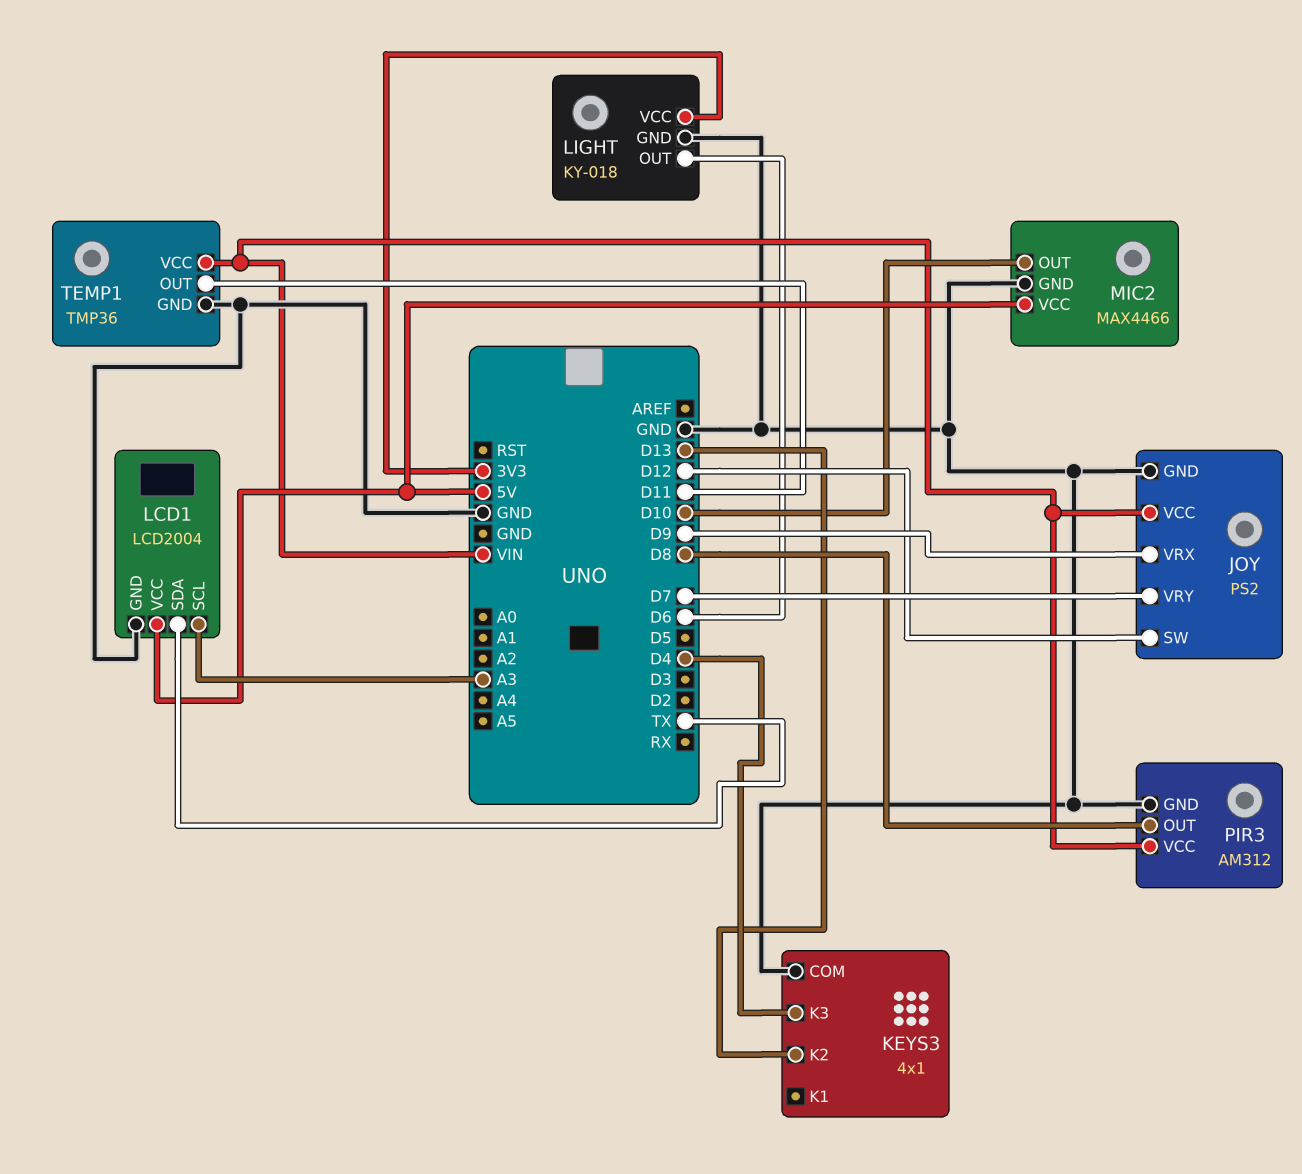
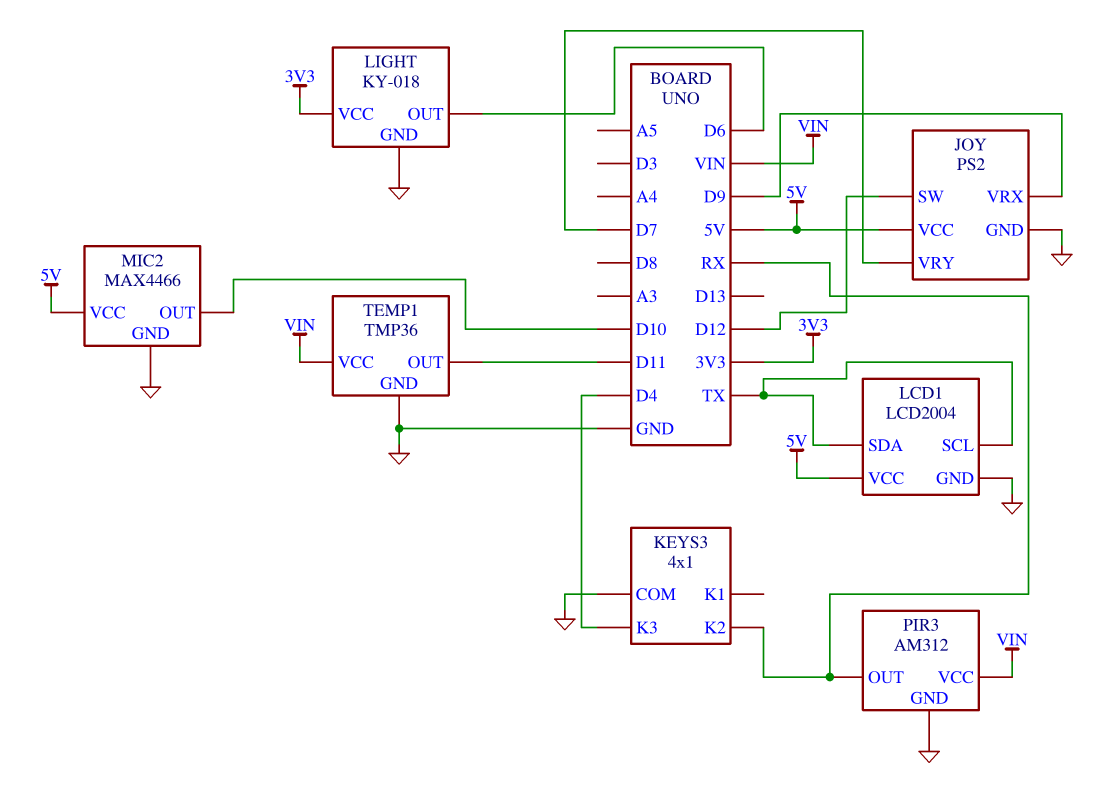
JOY pin VCC: VIN -> 5V
KEYS3 pin K2: D13 -> RX
LCD1 pin SCL: A3 -> TX
PIR3 pin OUT: D8 -> RX

